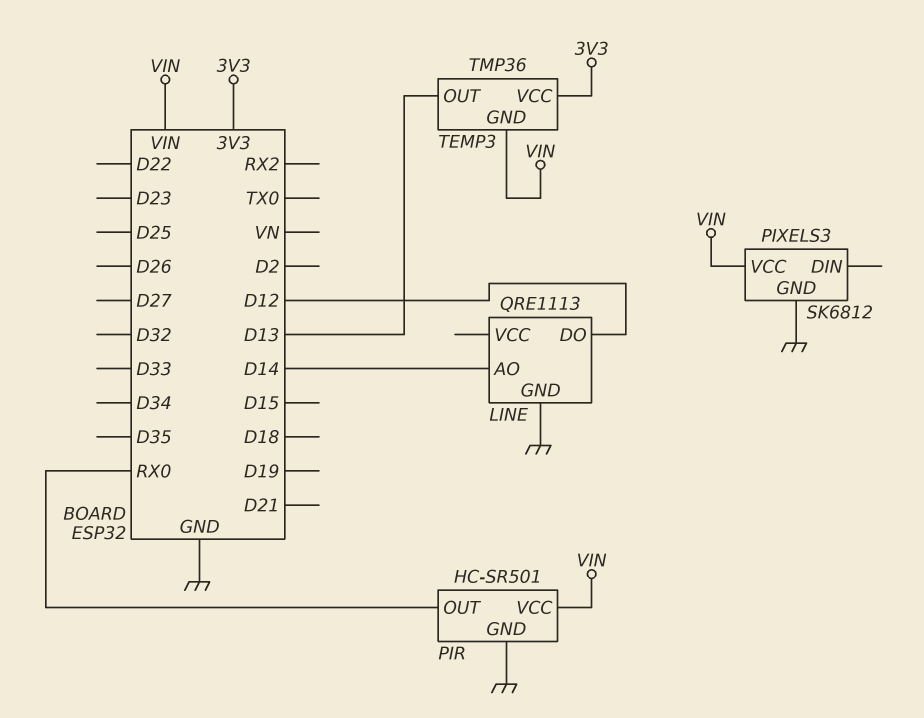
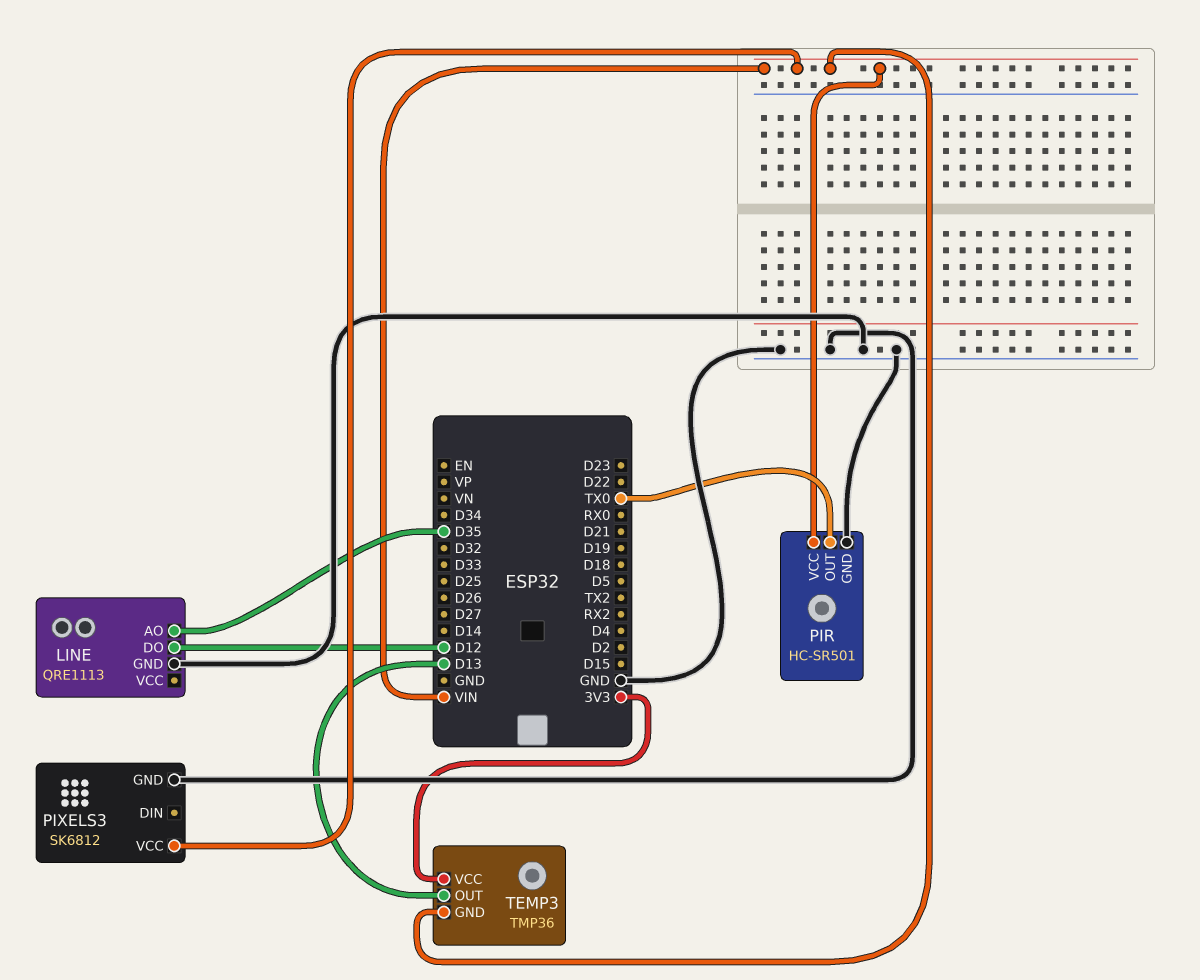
LINE pin AO: D14 -> D35
PIR pin OUT: RX0 -> TX0

